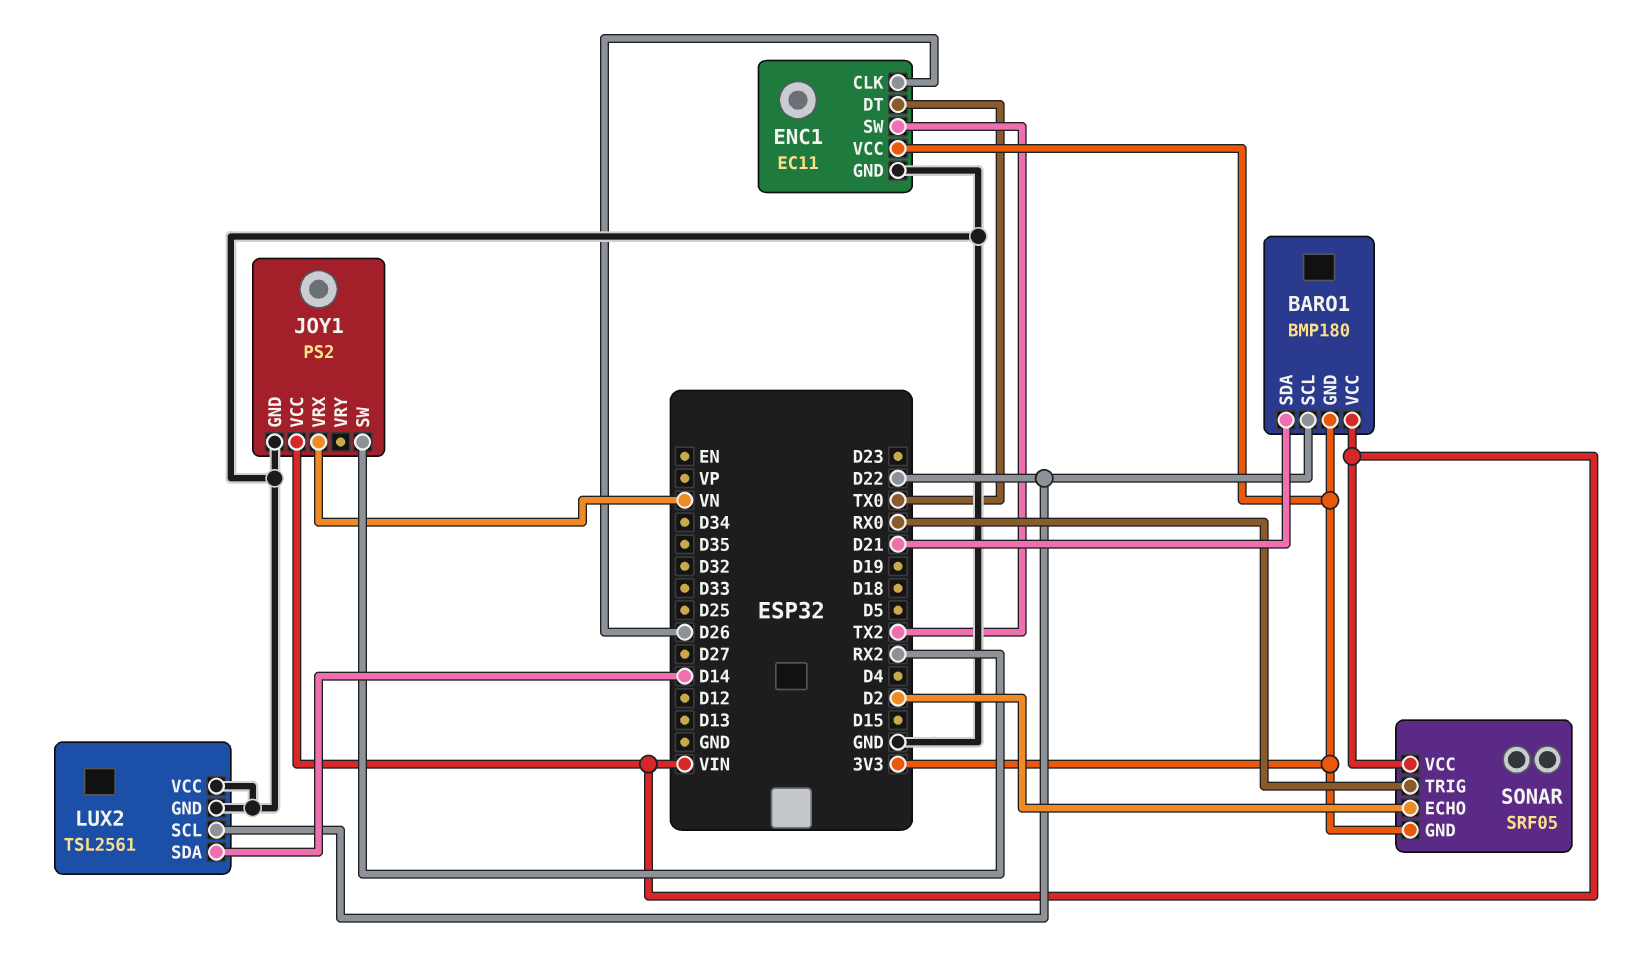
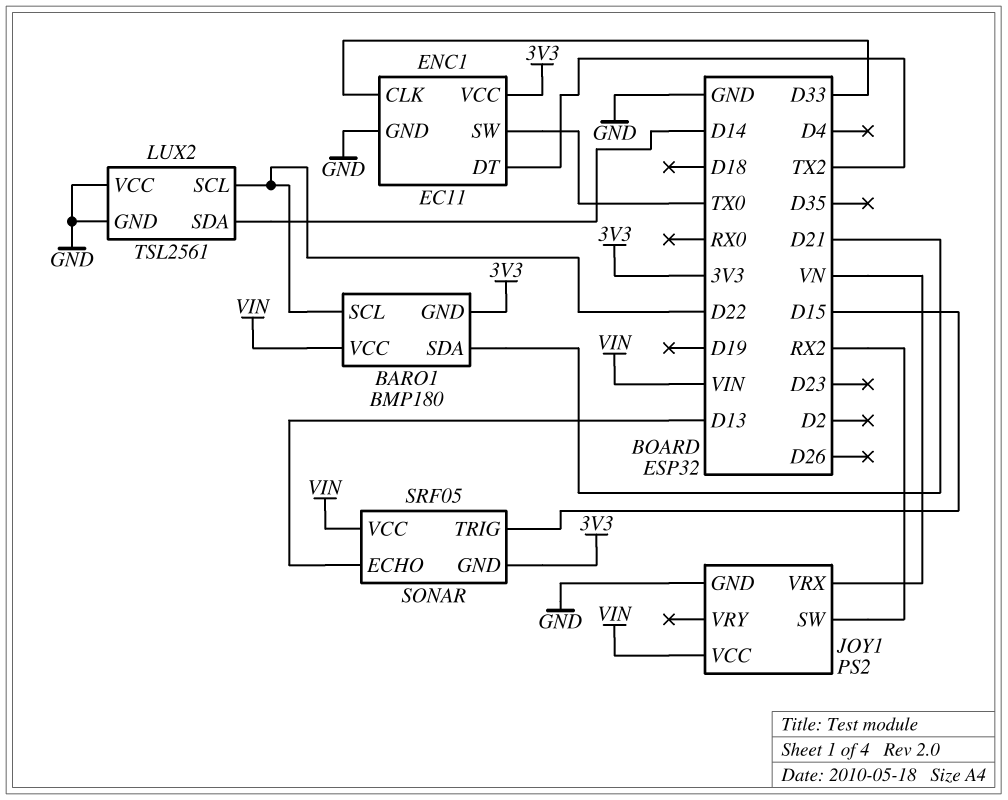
ENC1 pin CLK: D26 -> D33
ENC1 pin DT: TX0 -> TX2
ENC1 pin SW: TX2 -> TX0
SONAR pin ECHO: D2 -> D13
SONAR pin TRIG: RX0 -> D15

